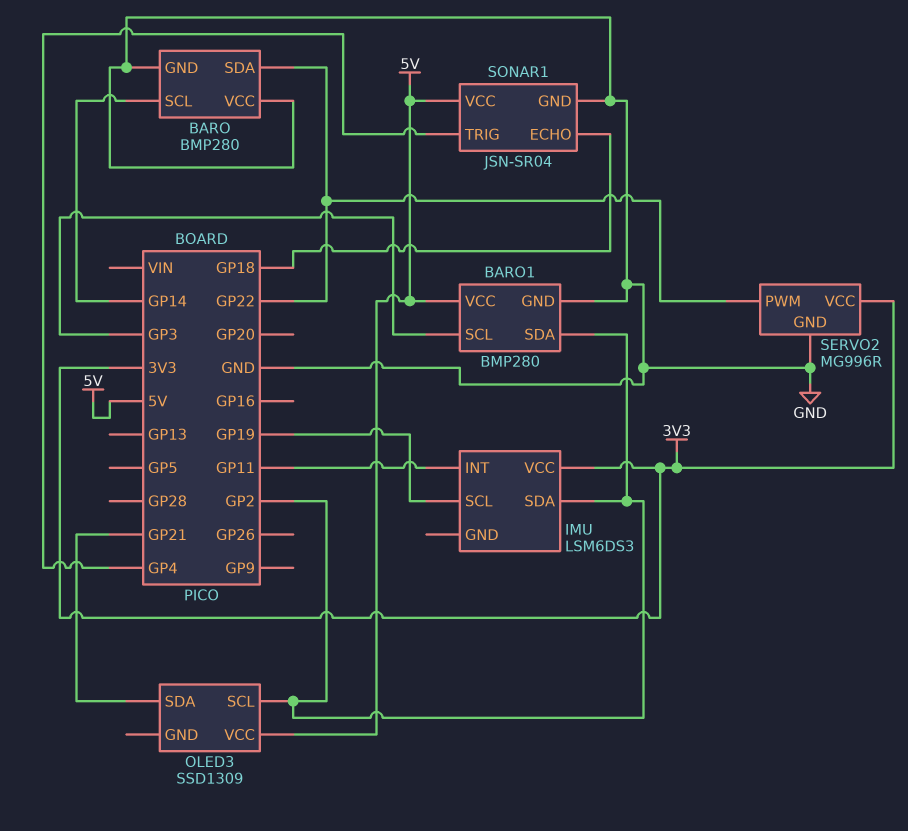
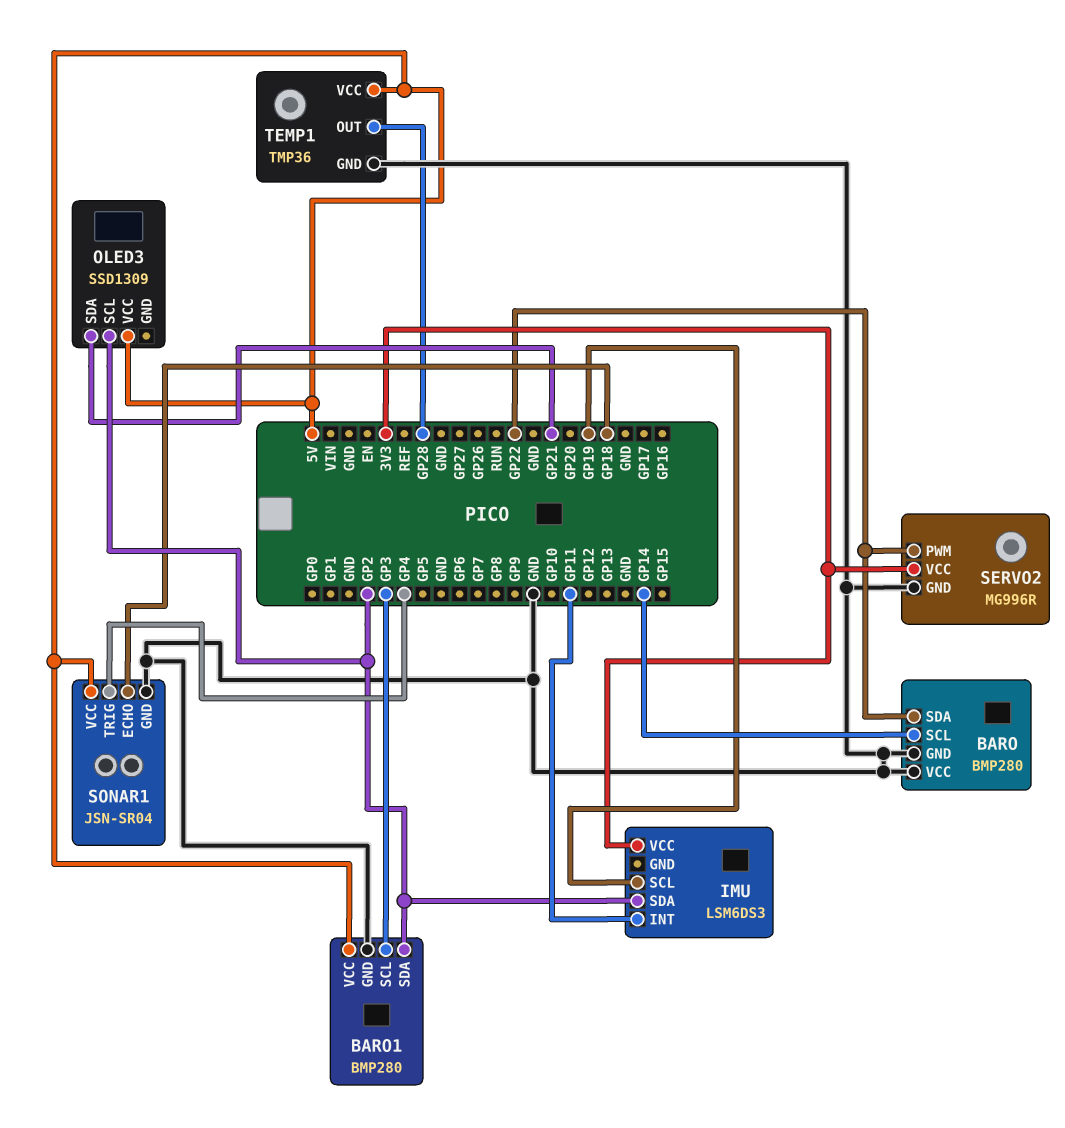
TEMP1: none -> TMP36
TEMP1 pin GND: none -> GND
TEMP1 pin OUT: none -> GP28
TEMP1 pin VCC: none -> 5V

